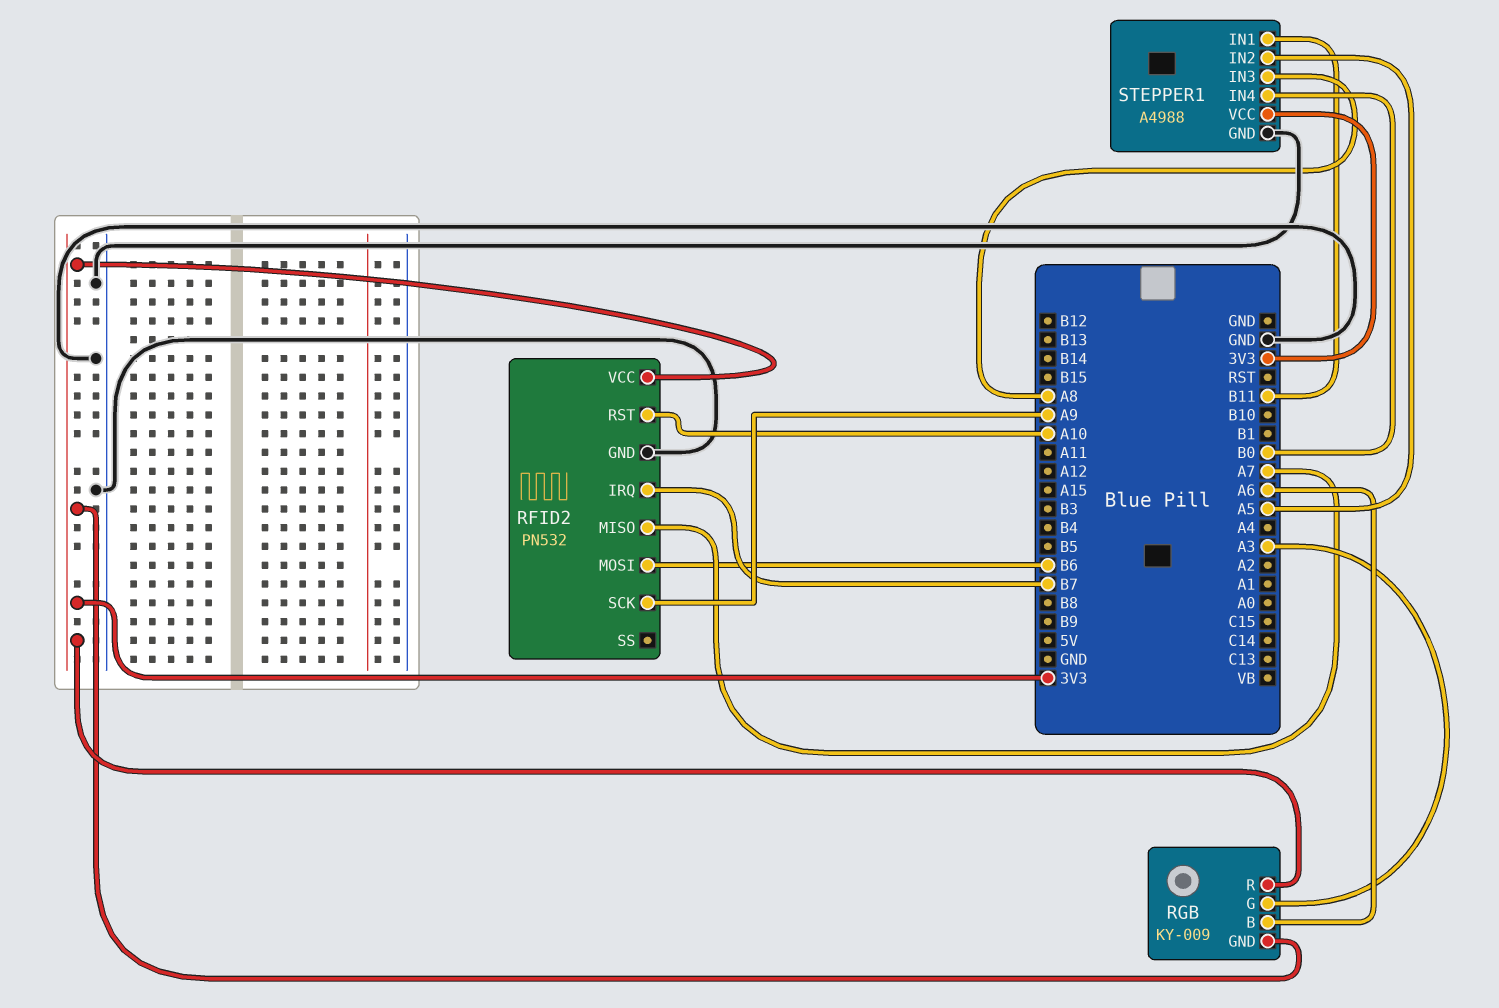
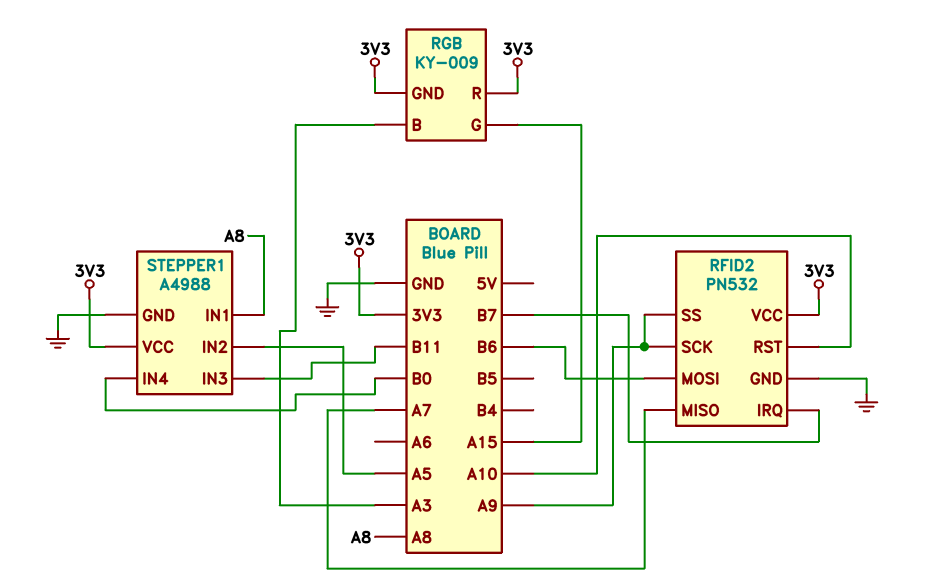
RFID2 pin SS: none -> A9
RGB pin B: A6 -> A3
RGB pin G: A3 -> A15
STEPPER1 pin IN1: B11 -> A8
STEPPER1 pin IN3: A8 -> B11

